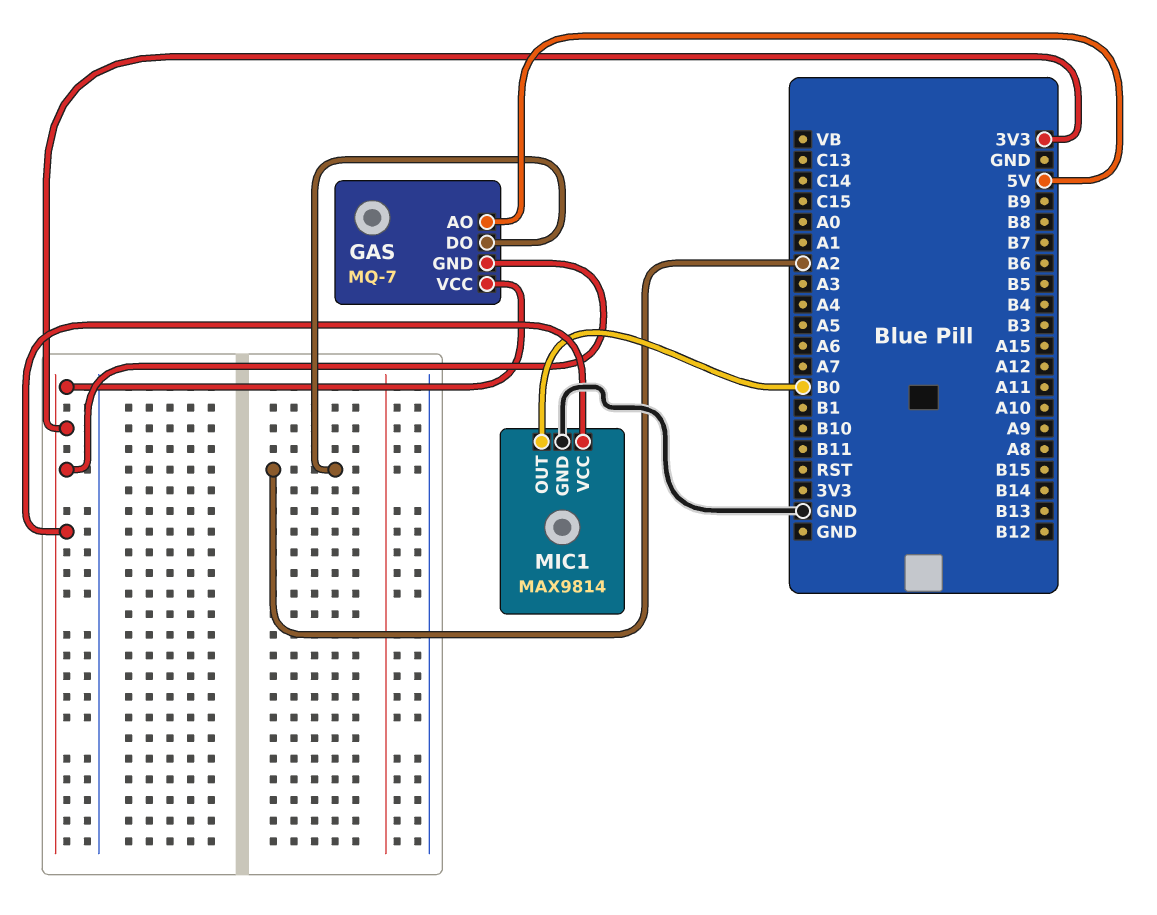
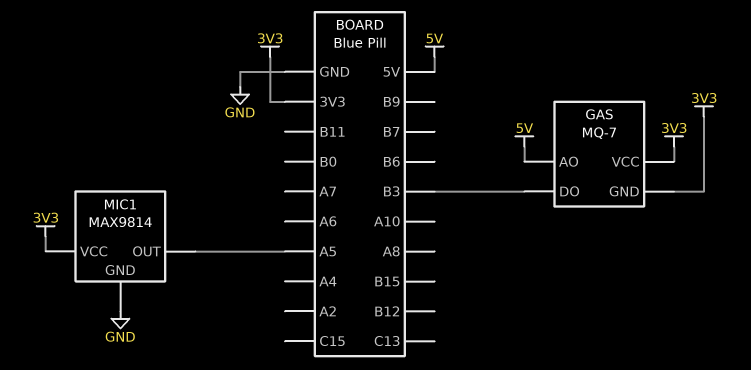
GAS pin DO: A2 -> B3
MIC1 pin OUT: B0 -> A5

